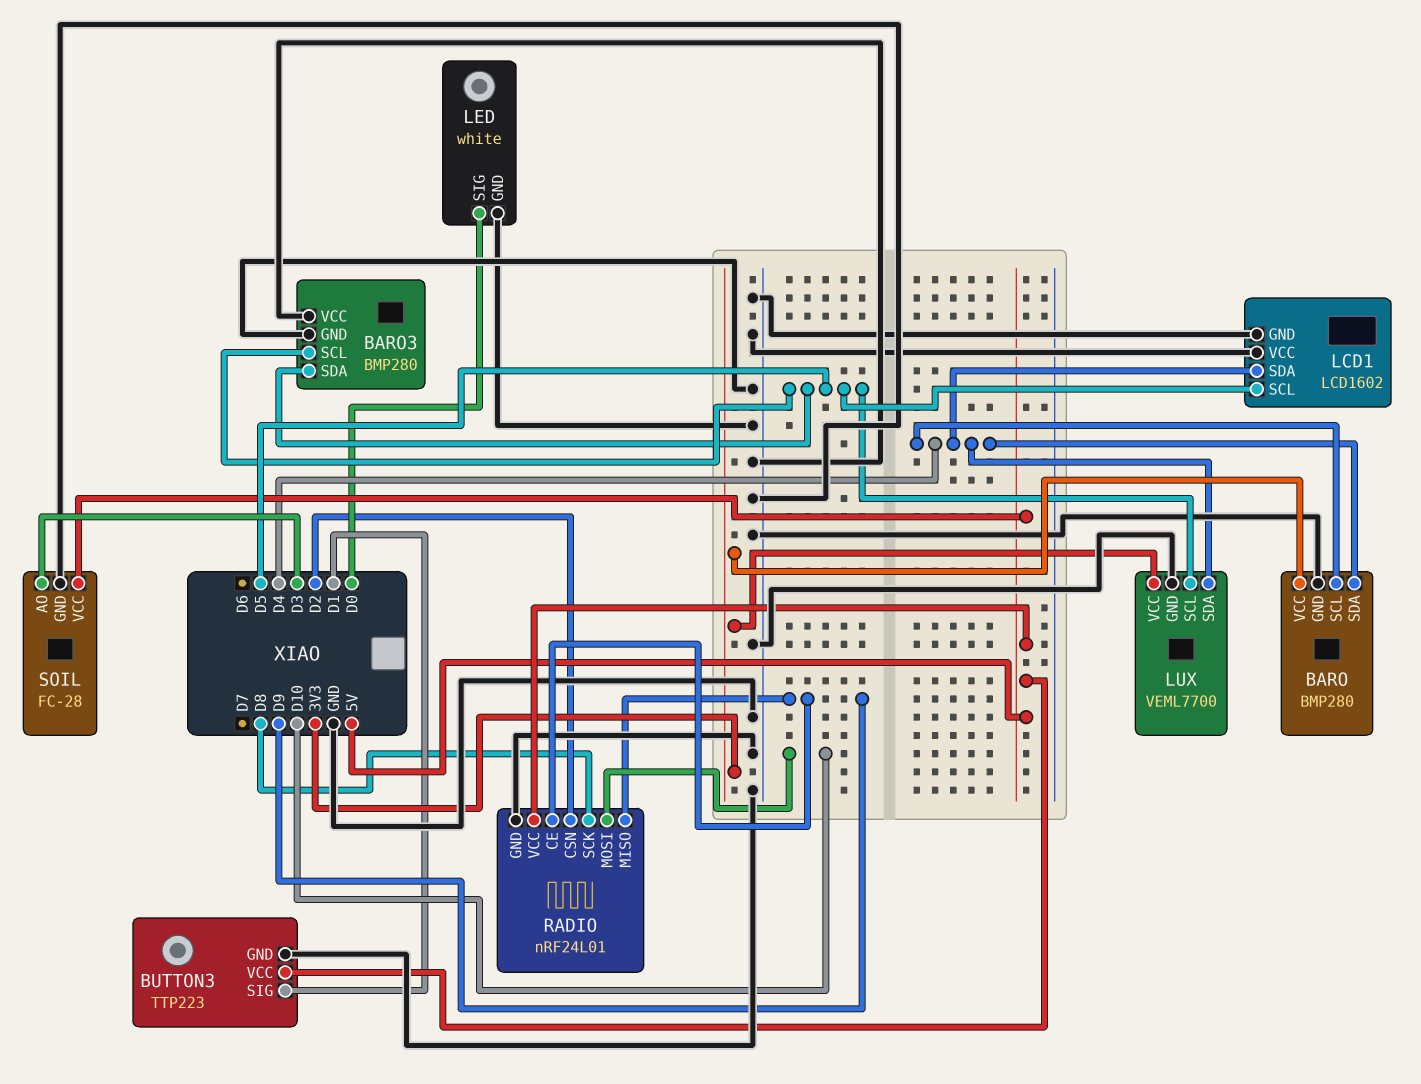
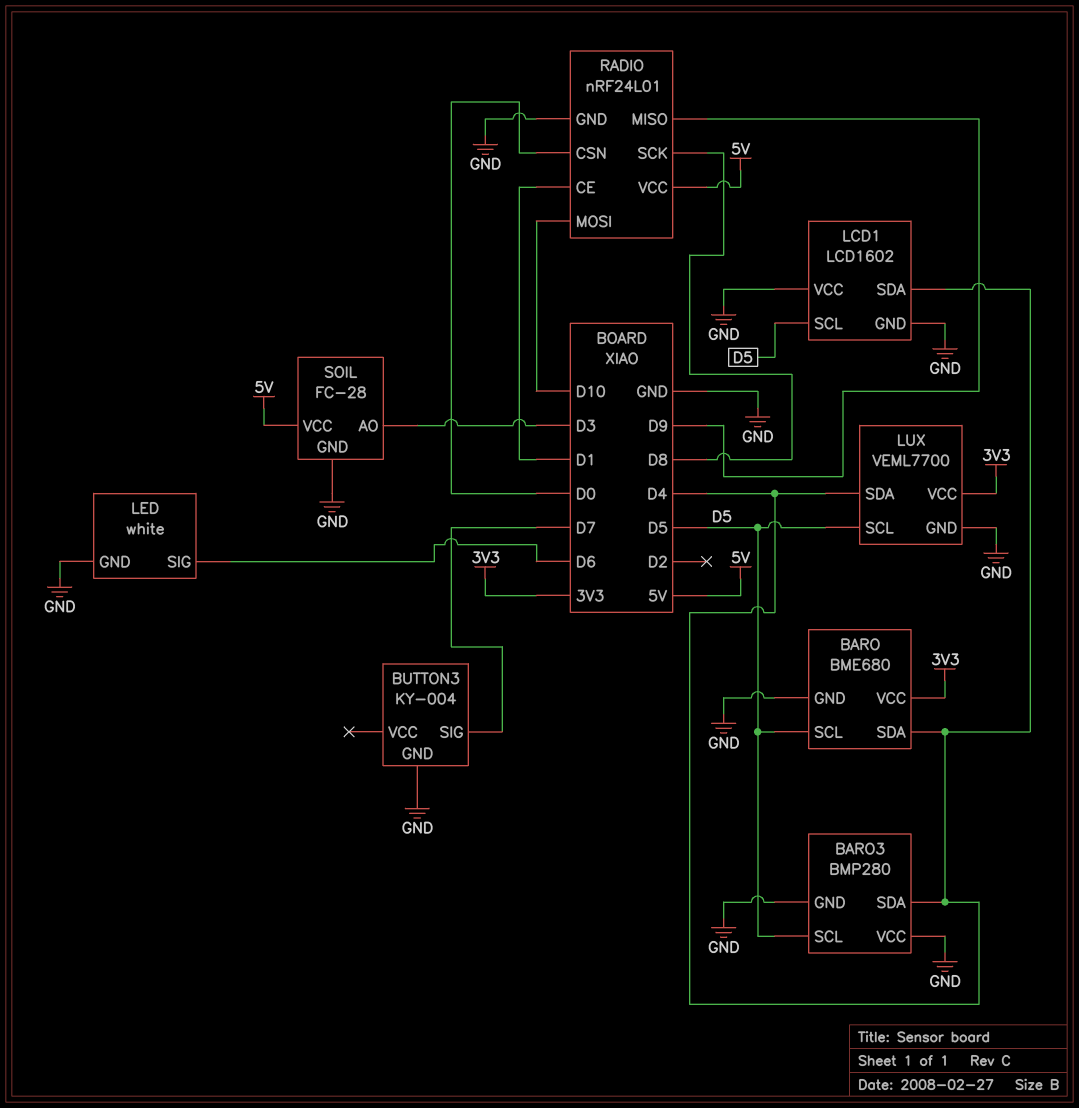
BARO: BMP280 -> BME680
BARO pin SCL: D4 -> D5
BARO3 pin SDA: D5 -> D4
BUTTON3: TTP223 -> KY-004
BUTTON3 pin SIG: D1 -> D7
BUTTON3 pin VCC: 5V -> none
LED pin SIG: D0 -> D6
RADIO pin CE: D9 -> D1
RADIO pin CSN: D2 -> D0

